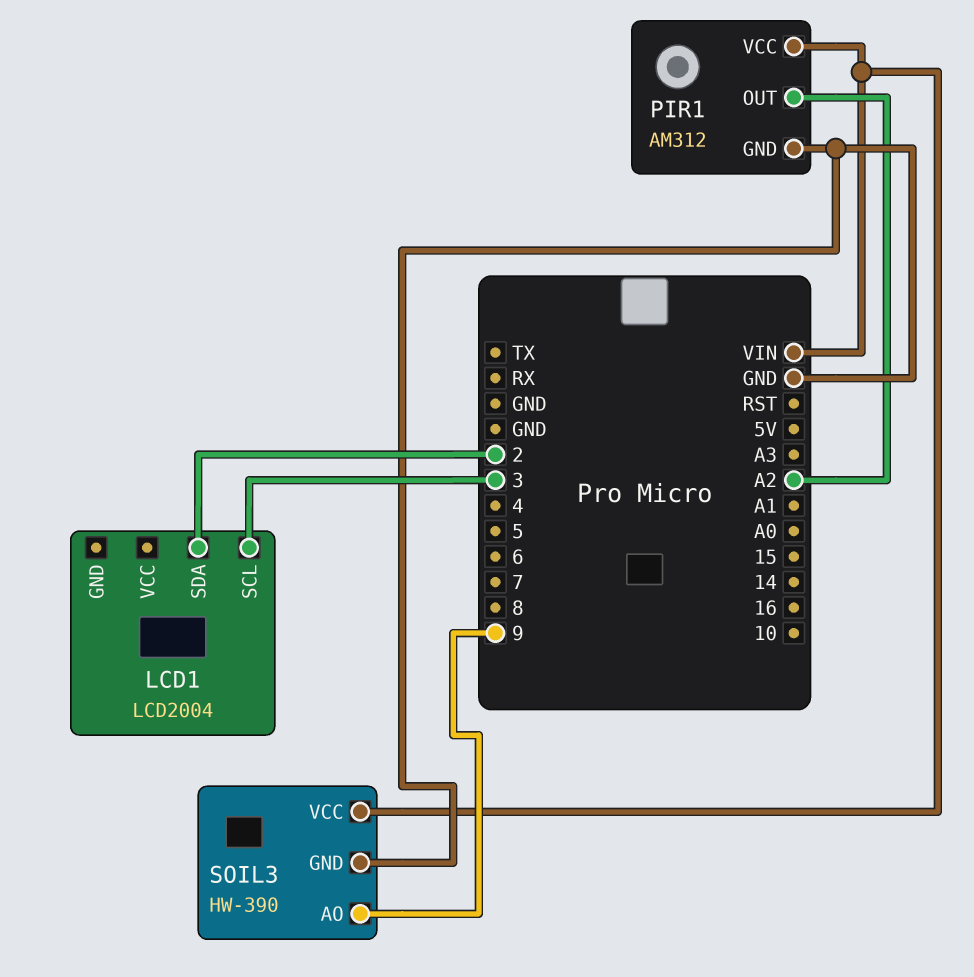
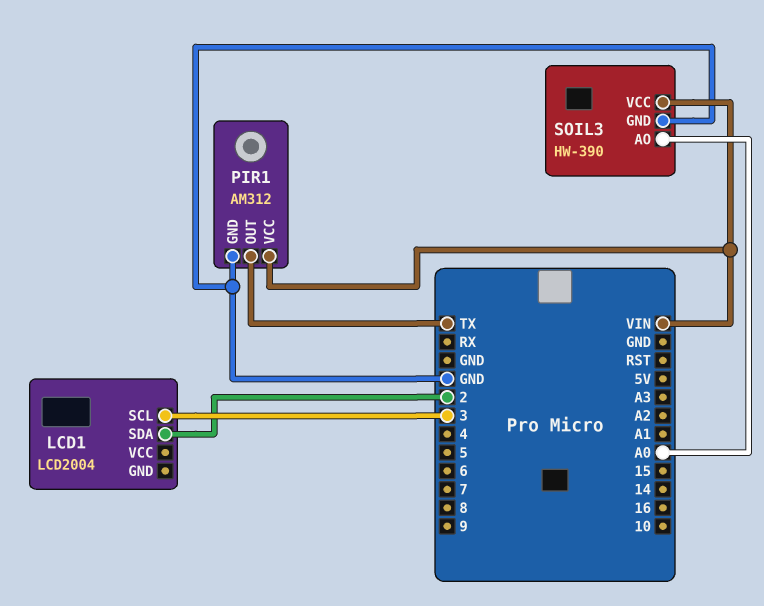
PIR1 pin OUT: A2 -> TX
SOIL3 pin AO: 9 -> A0

